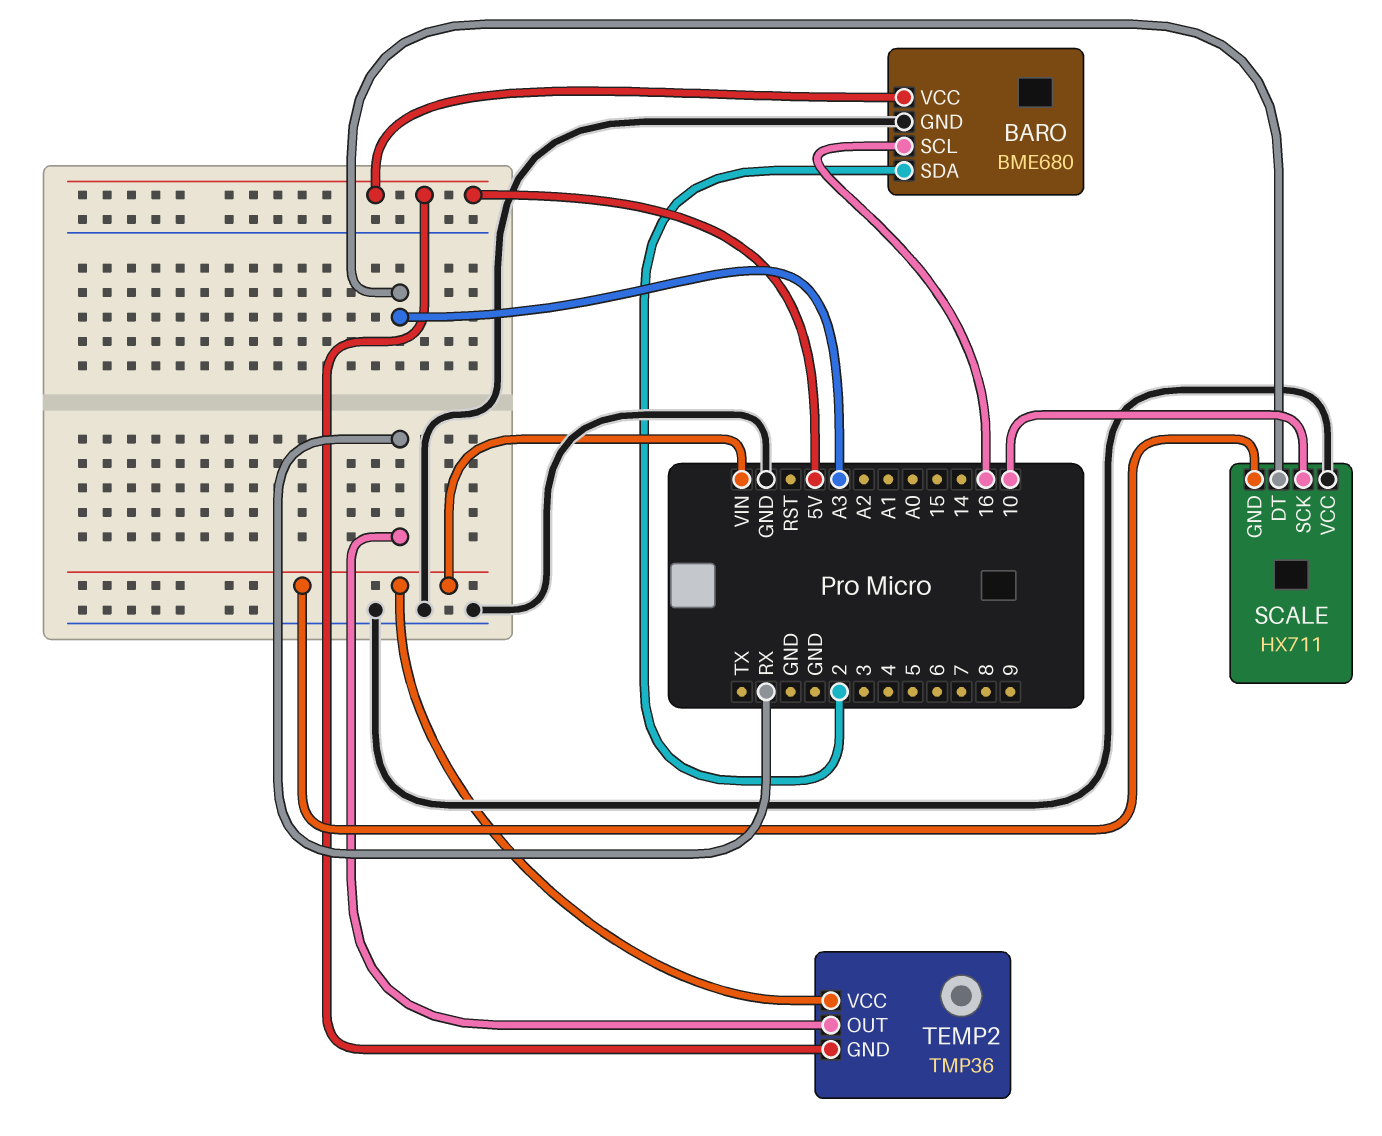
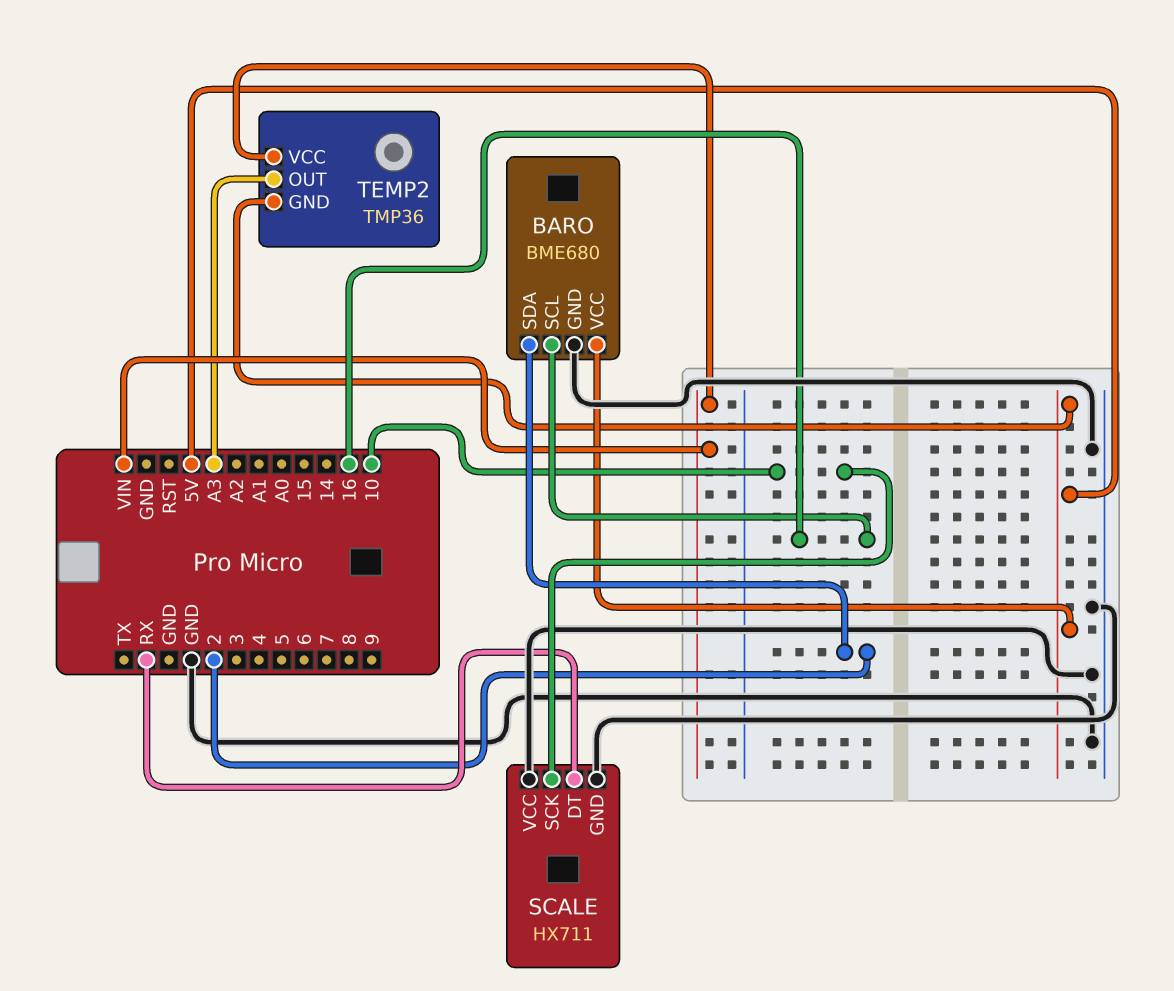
SCALE pin DT: A3 -> RX
SCALE pin GND: VIN -> GND
TEMP2 pin OUT: RX -> A3

